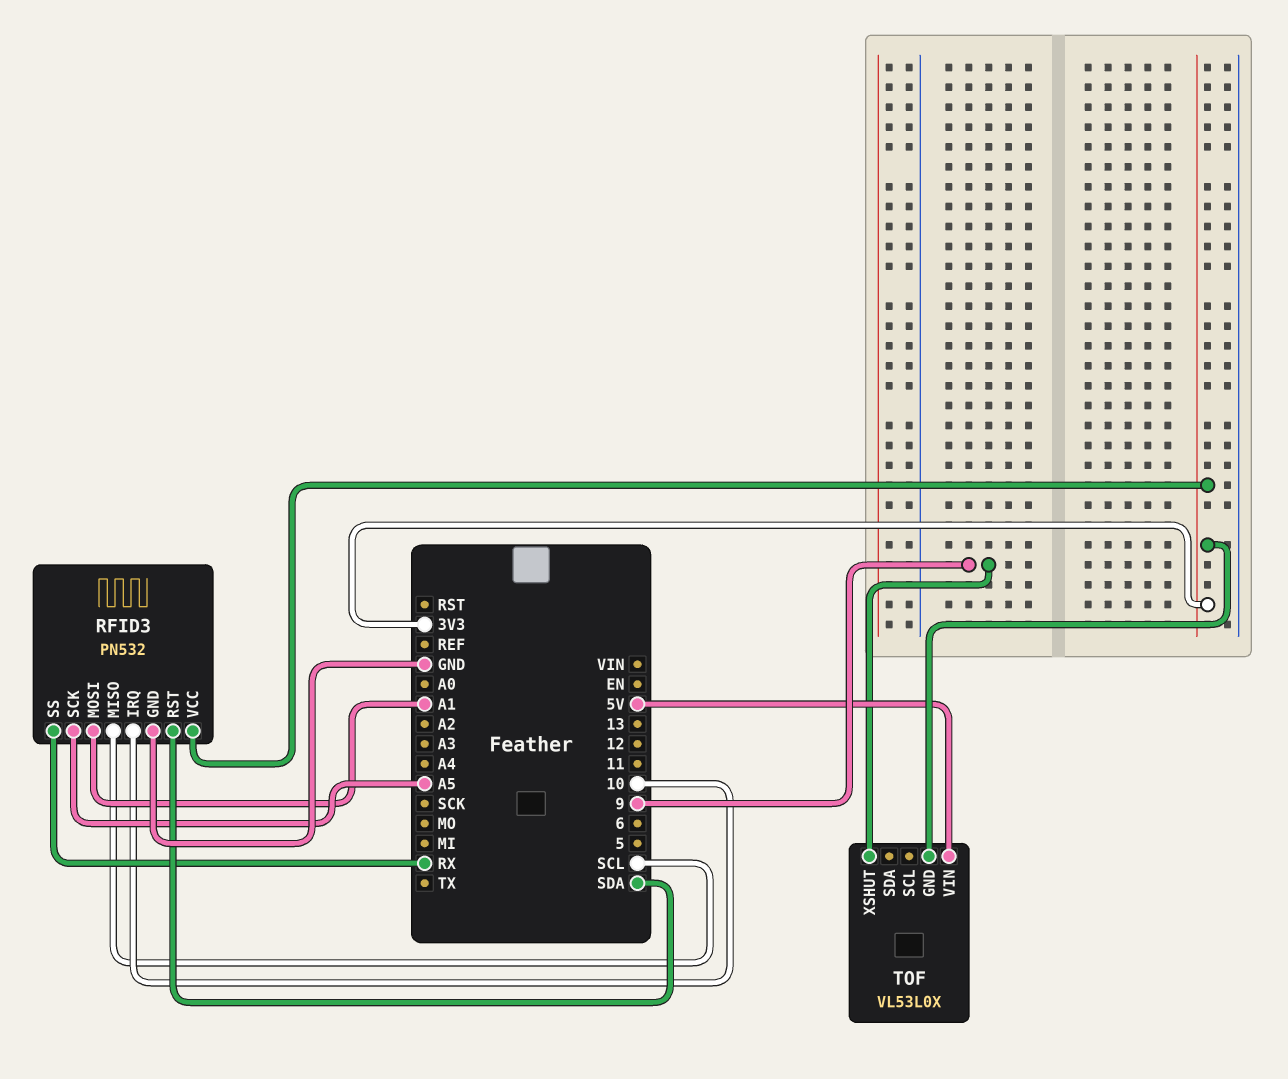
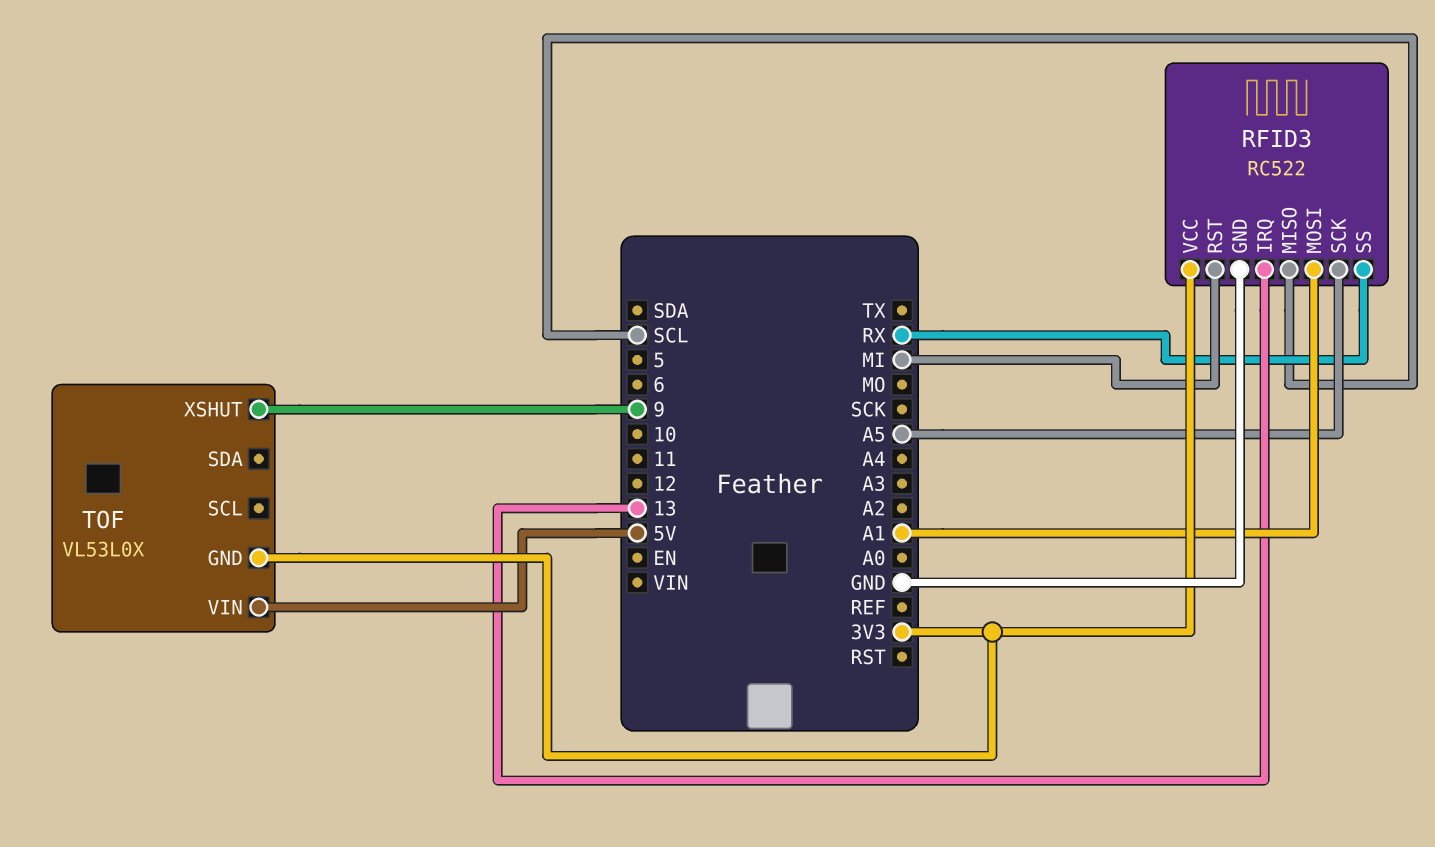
RFID3: PN532 -> RC522
RFID3 pin IRQ: 10 -> 13
RFID3 pin RST: SDA -> MI

